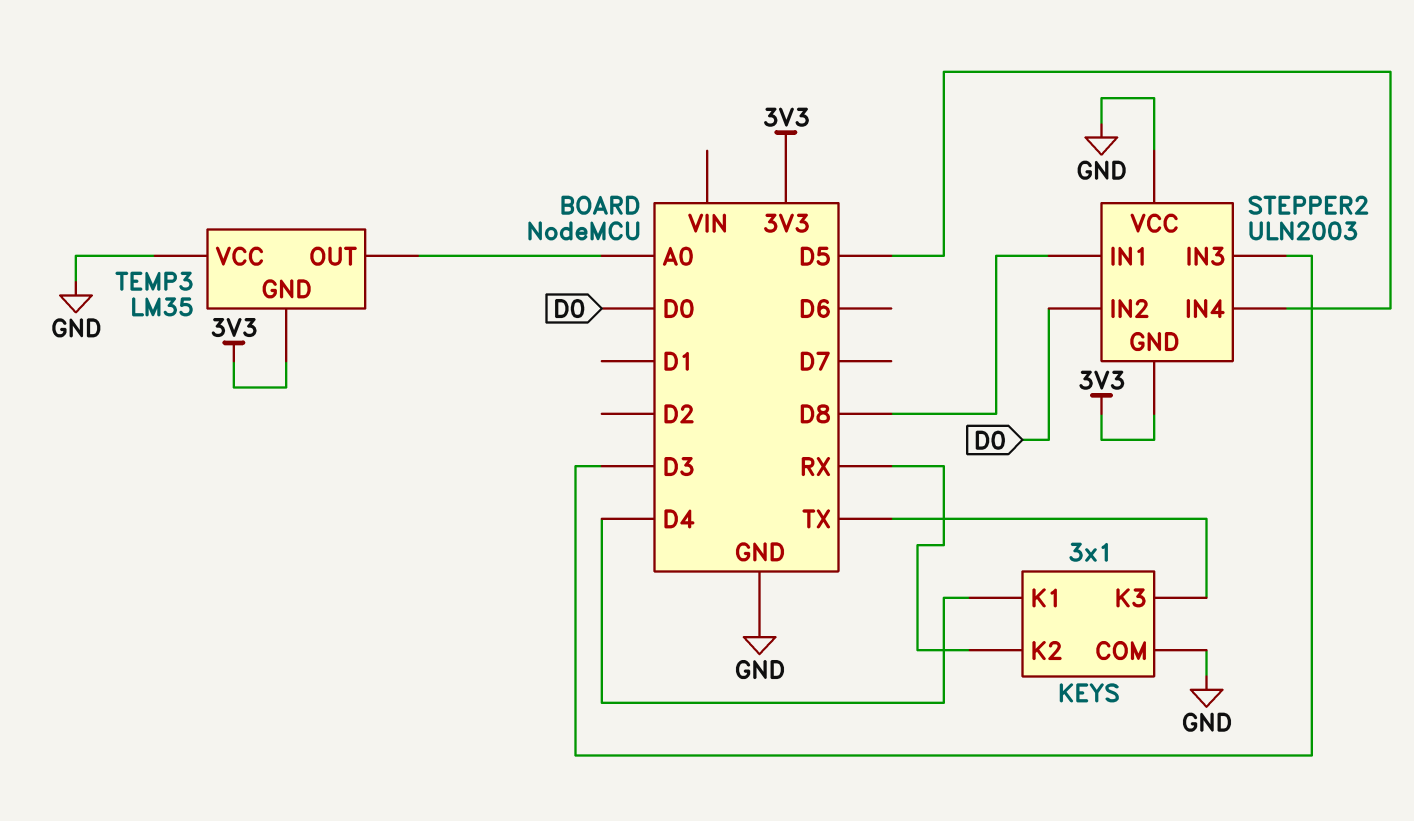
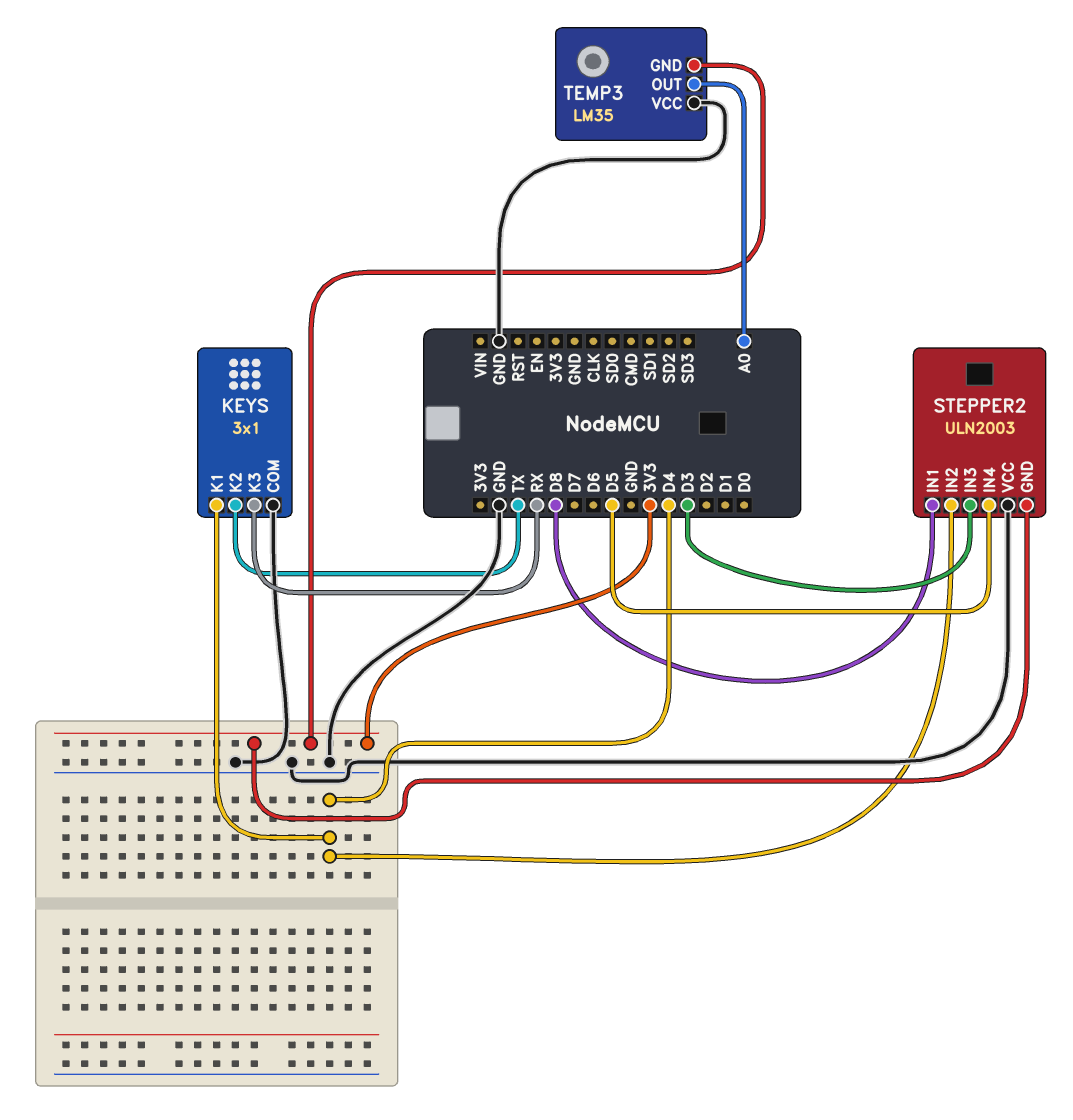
KEYS pin K2: RX -> TX
KEYS pin K3: TX -> RX
STEPPER2 pin IN2: D0 -> D4

